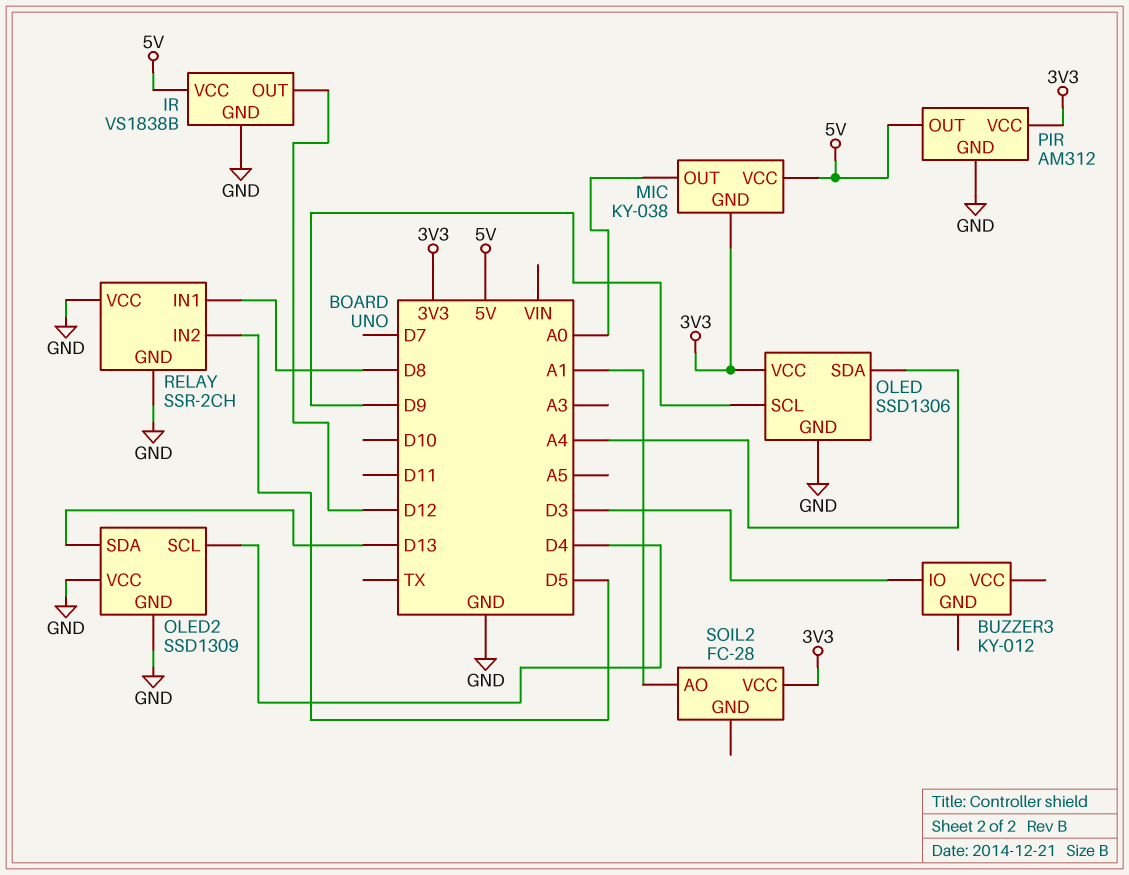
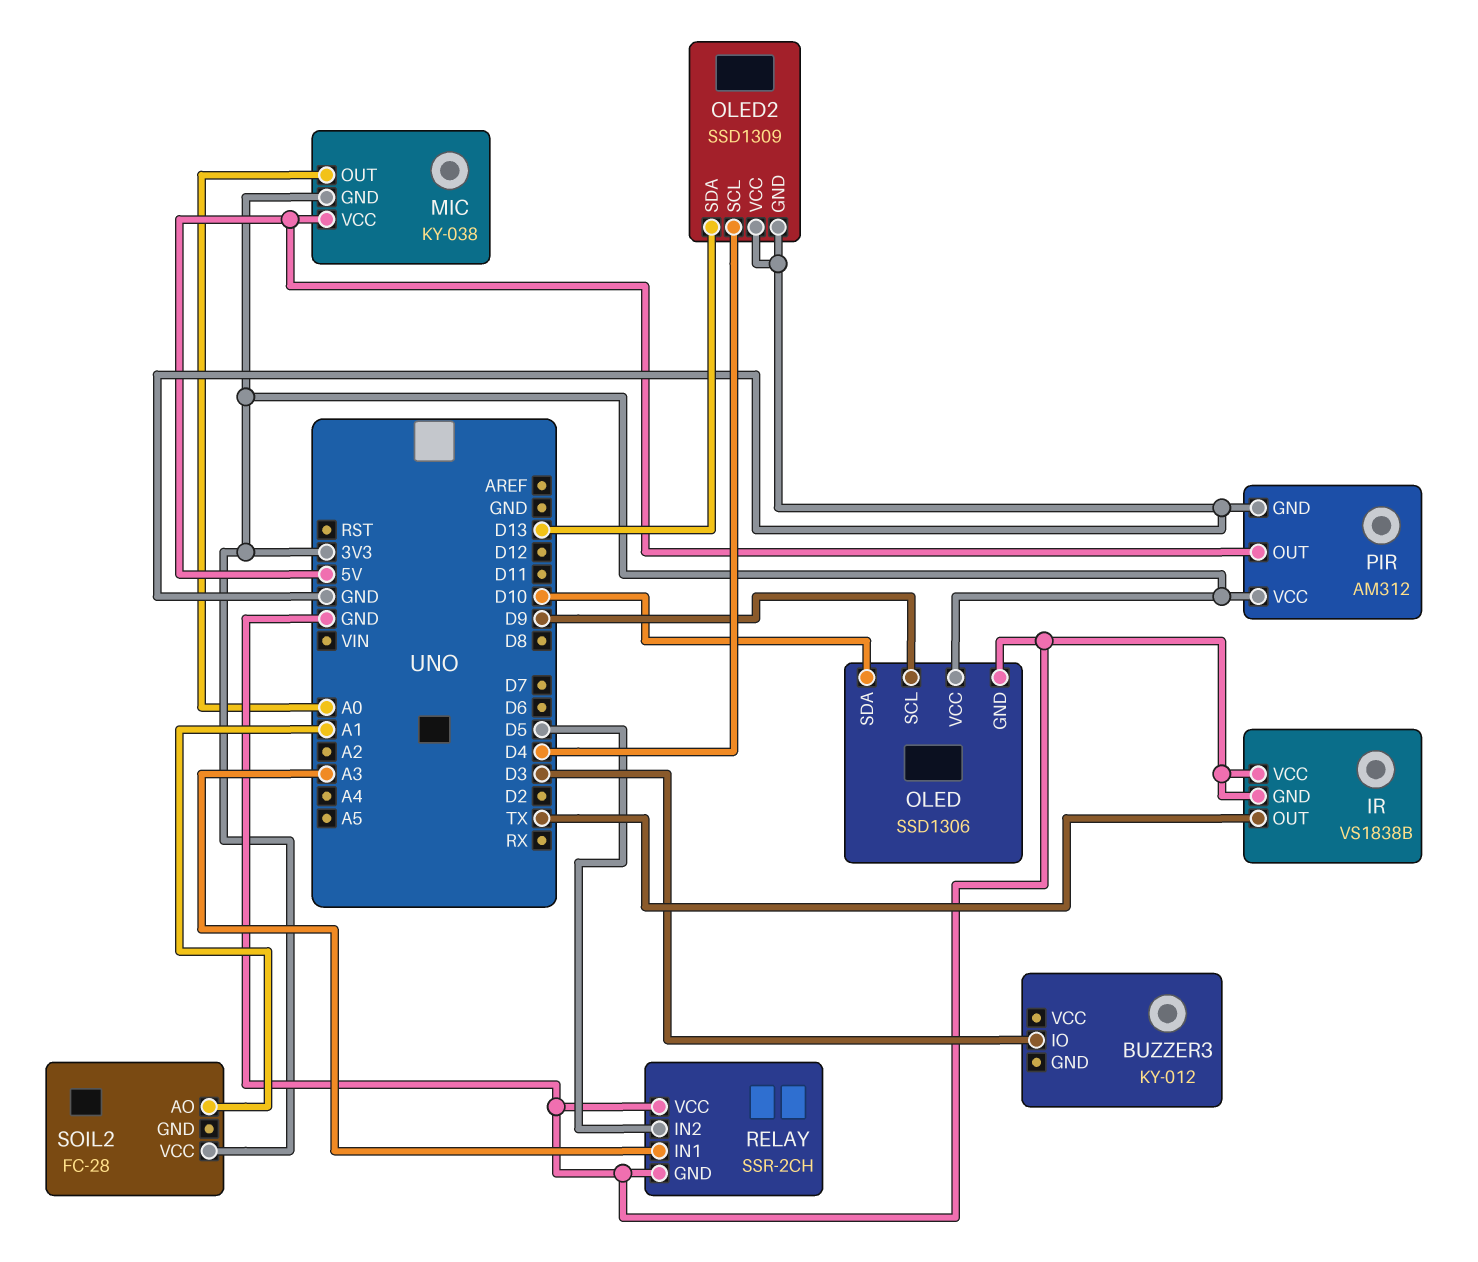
IR pin OUT: D12 -> TX
IR pin VCC: 5V -> GND
OLED pin SDA: A4 -> D10
RELAY pin IN1: D8 -> A3

